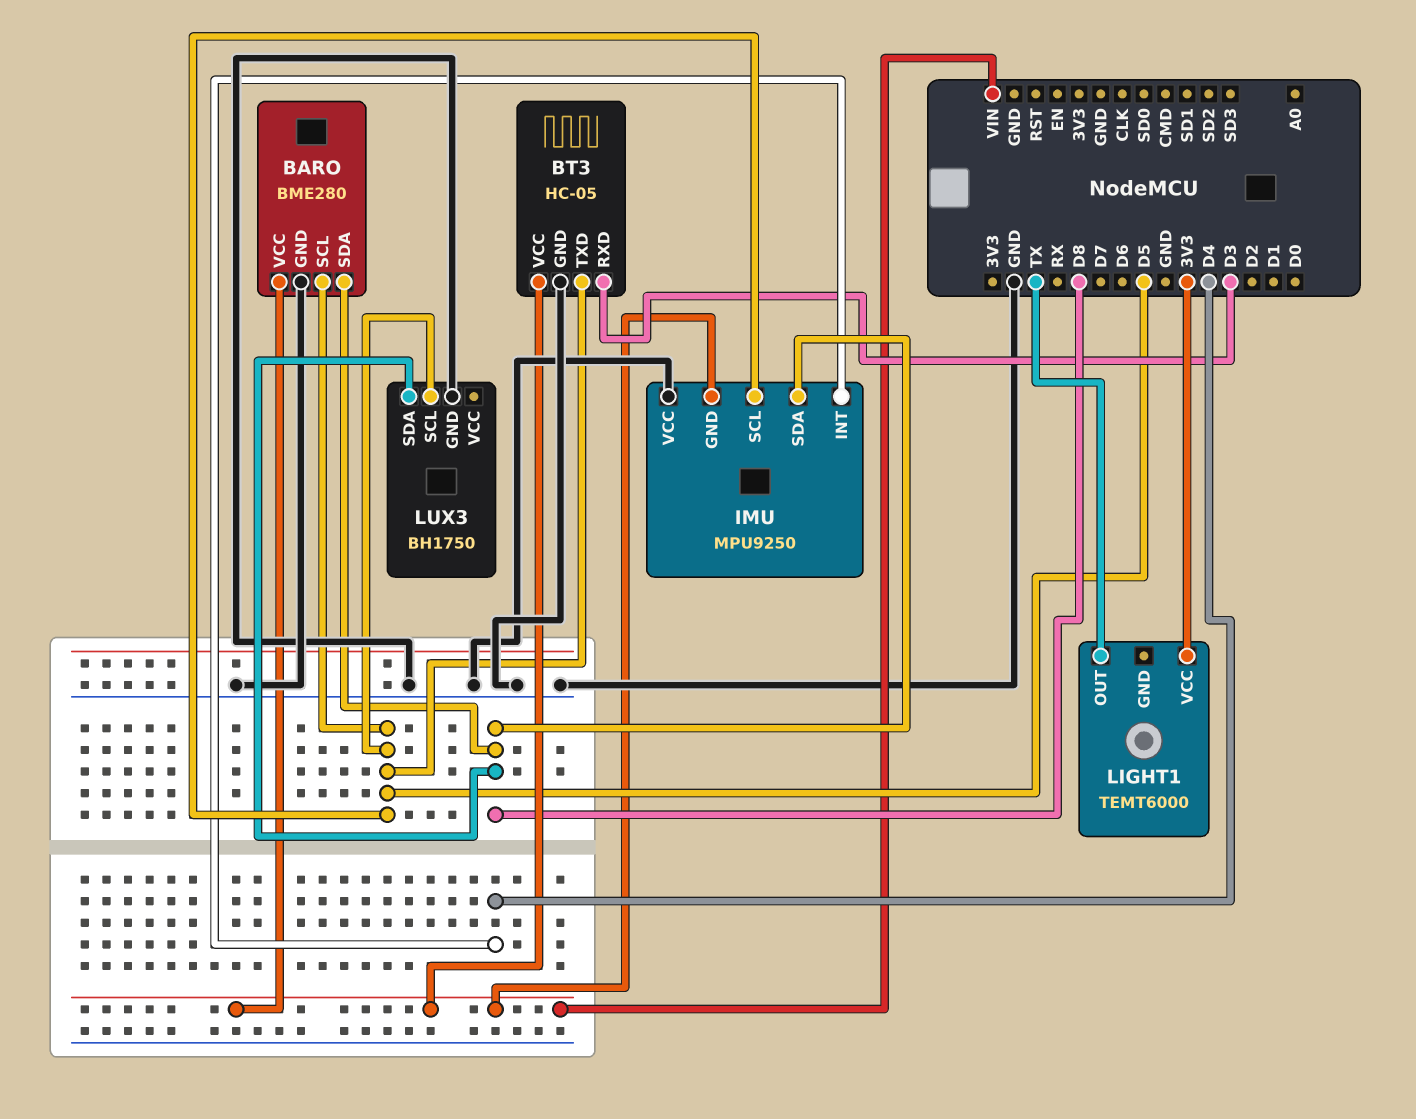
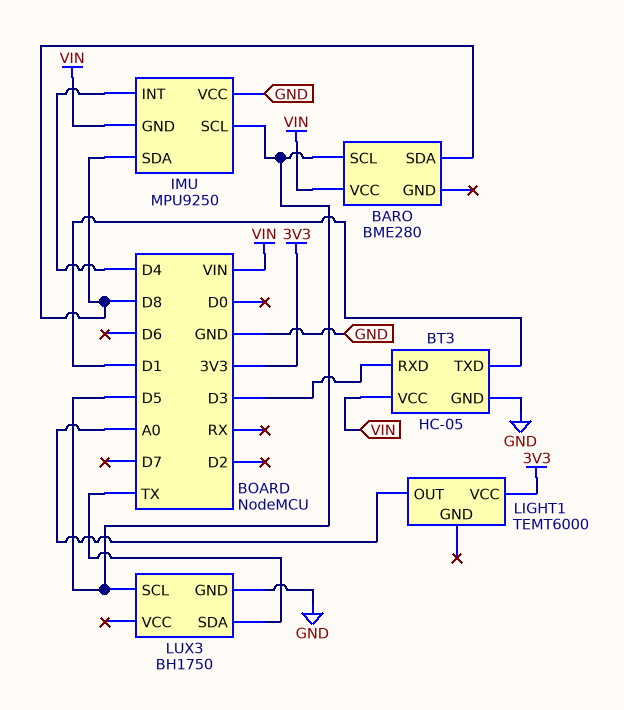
BARO pin GND: GND -> none
BT3 pin TXD: D5 -> D1
LIGHT1 pin OUT: TX -> A0
LUX3 pin SDA: D8 -> TX

